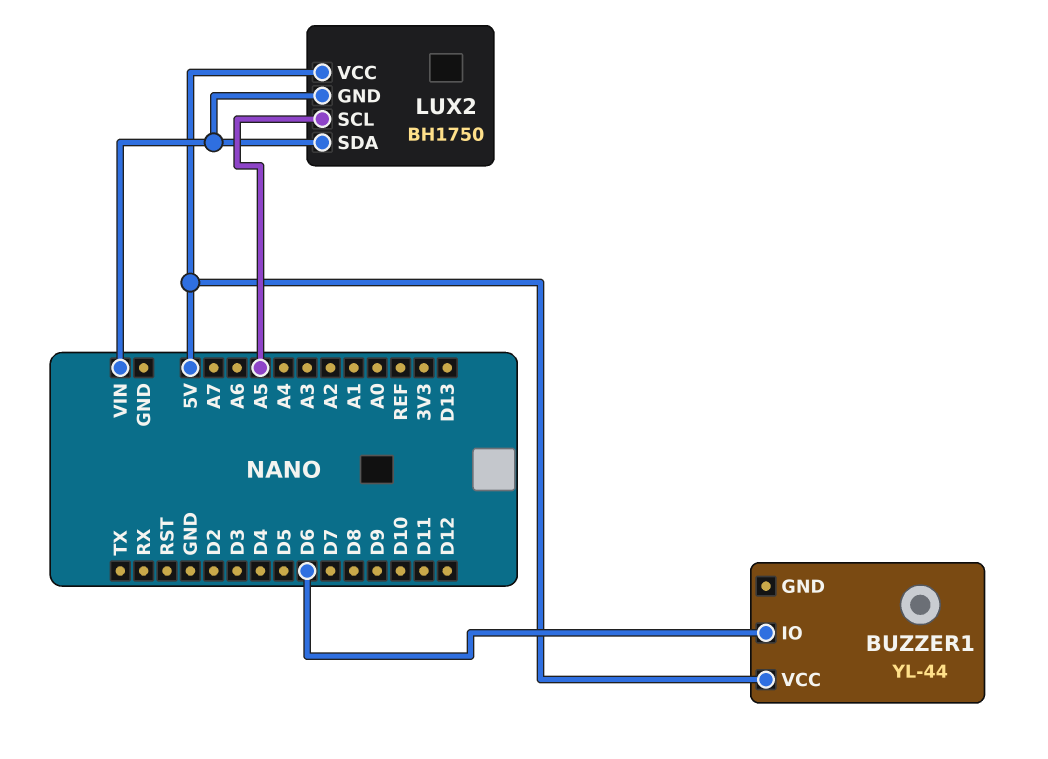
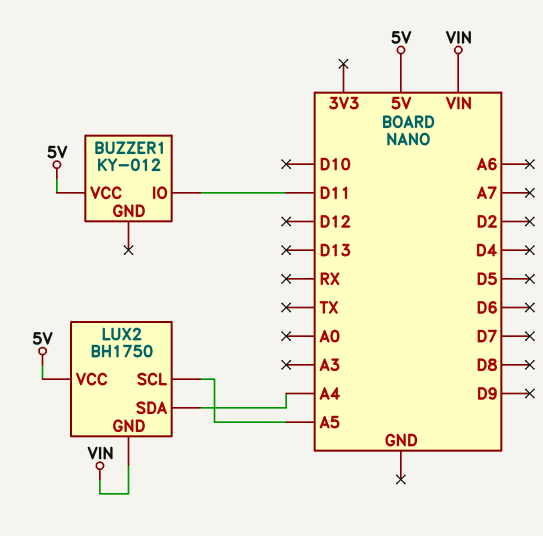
BUZZER1: YL-44 -> KY-012
BUZZER1 pin IO: D6 -> D11
LUX2 pin SDA: VIN -> A4

